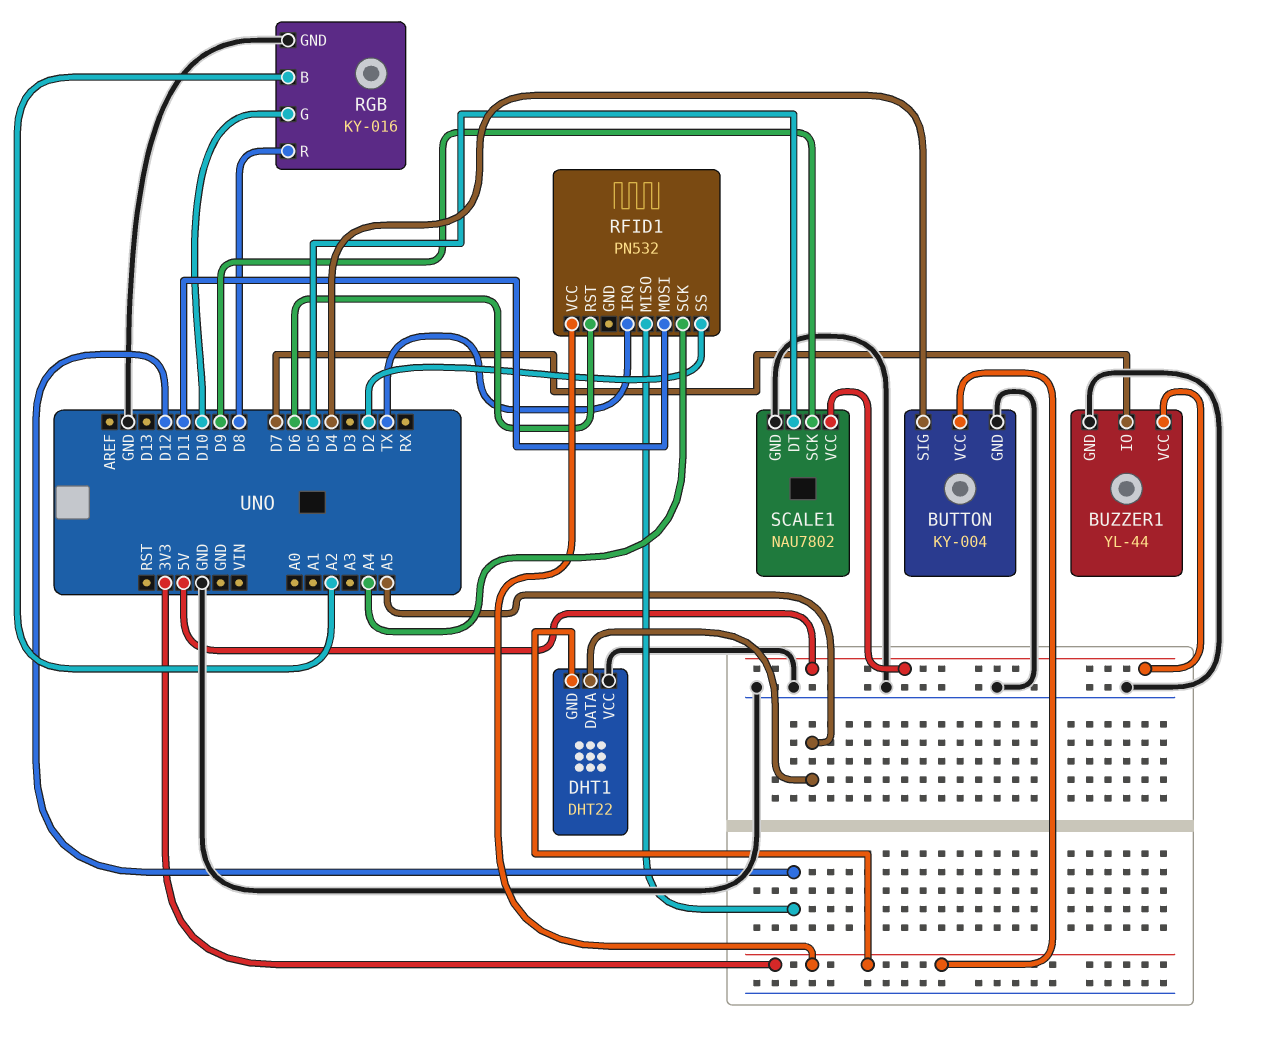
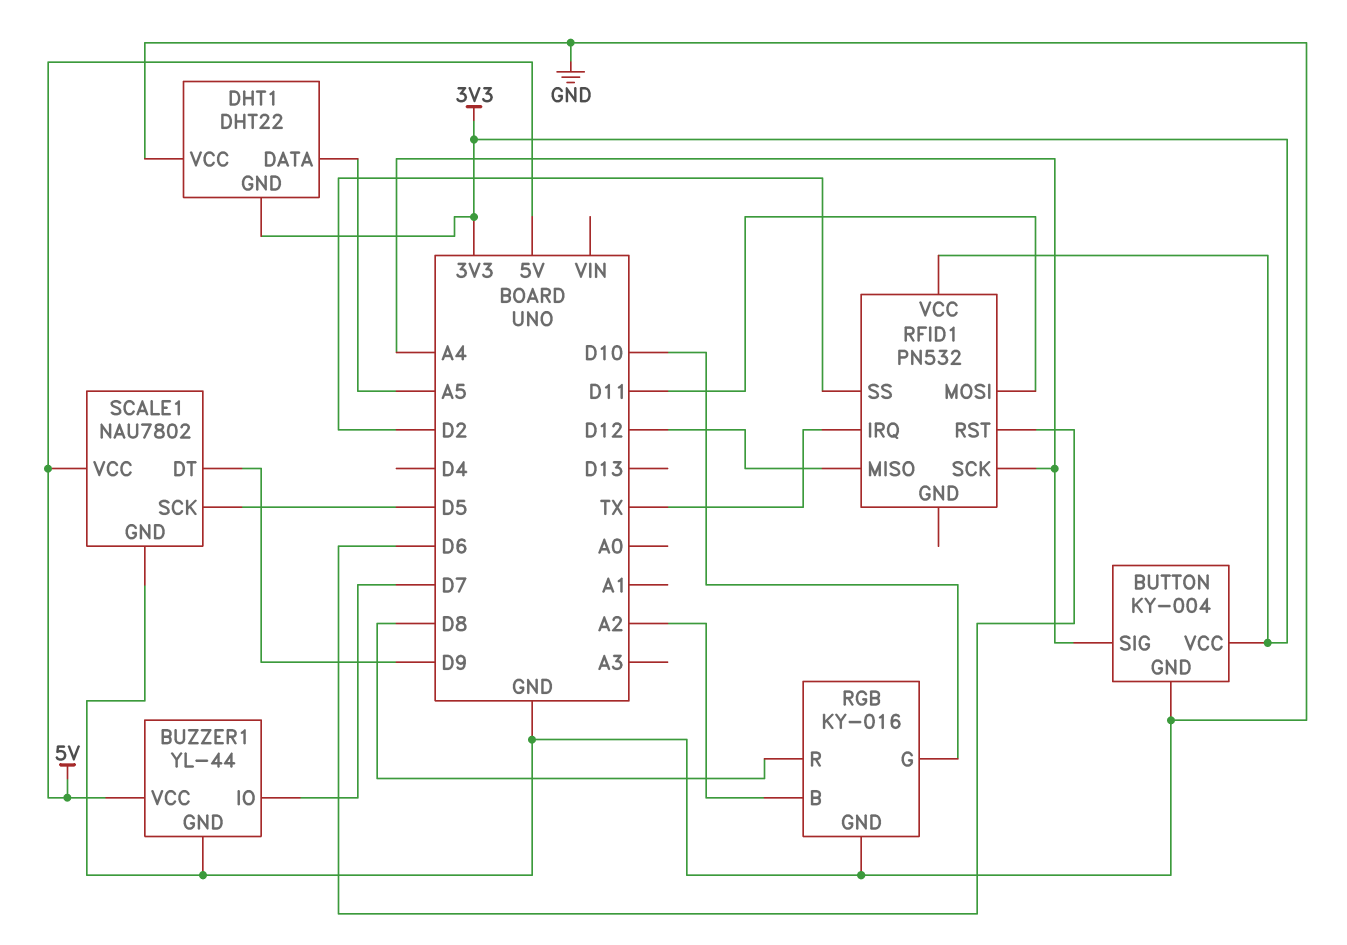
BUTTON pin SIG: D4 -> A4
SCALE1 pin DT: D5 -> D9
SCALE1 pin SCK: D9 -> D5

